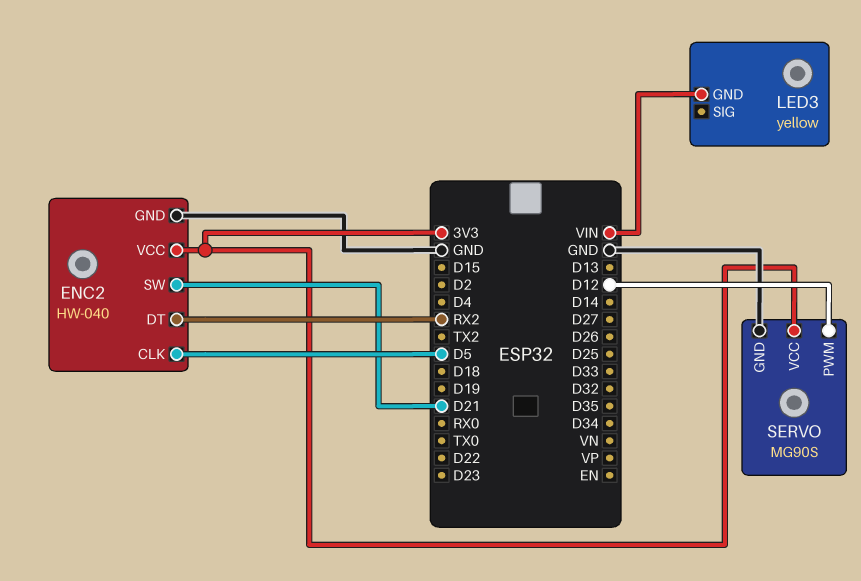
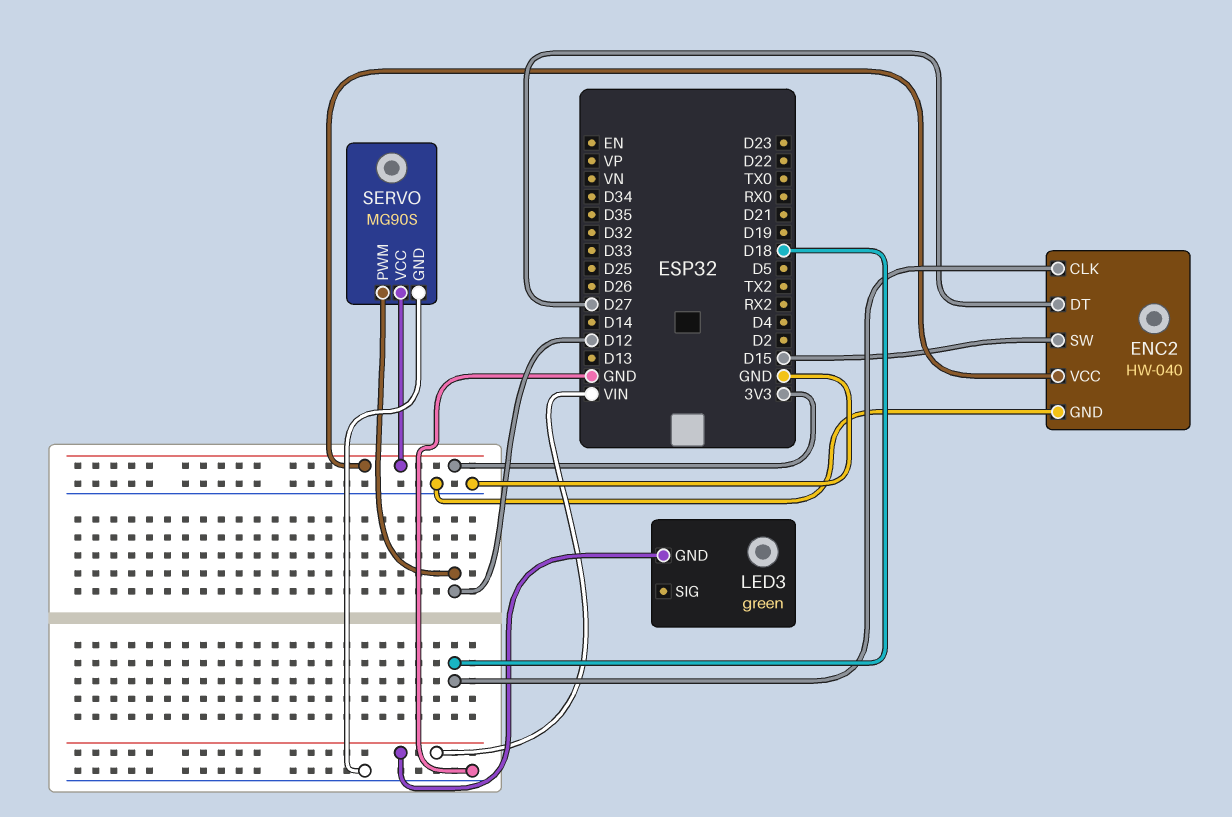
ENC2 pin CLK: D5 -> D18
ENC2 pin DT: RX2 -> D27
ENC2 pin SW: D21 -> D15
LED3: yellow -> green

